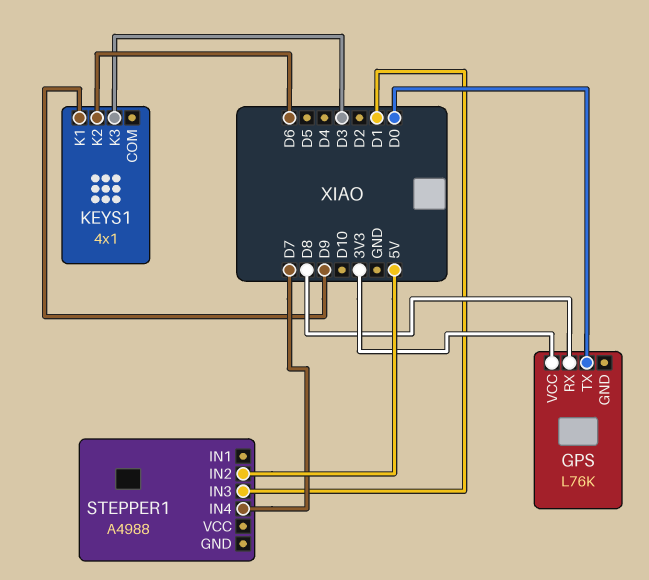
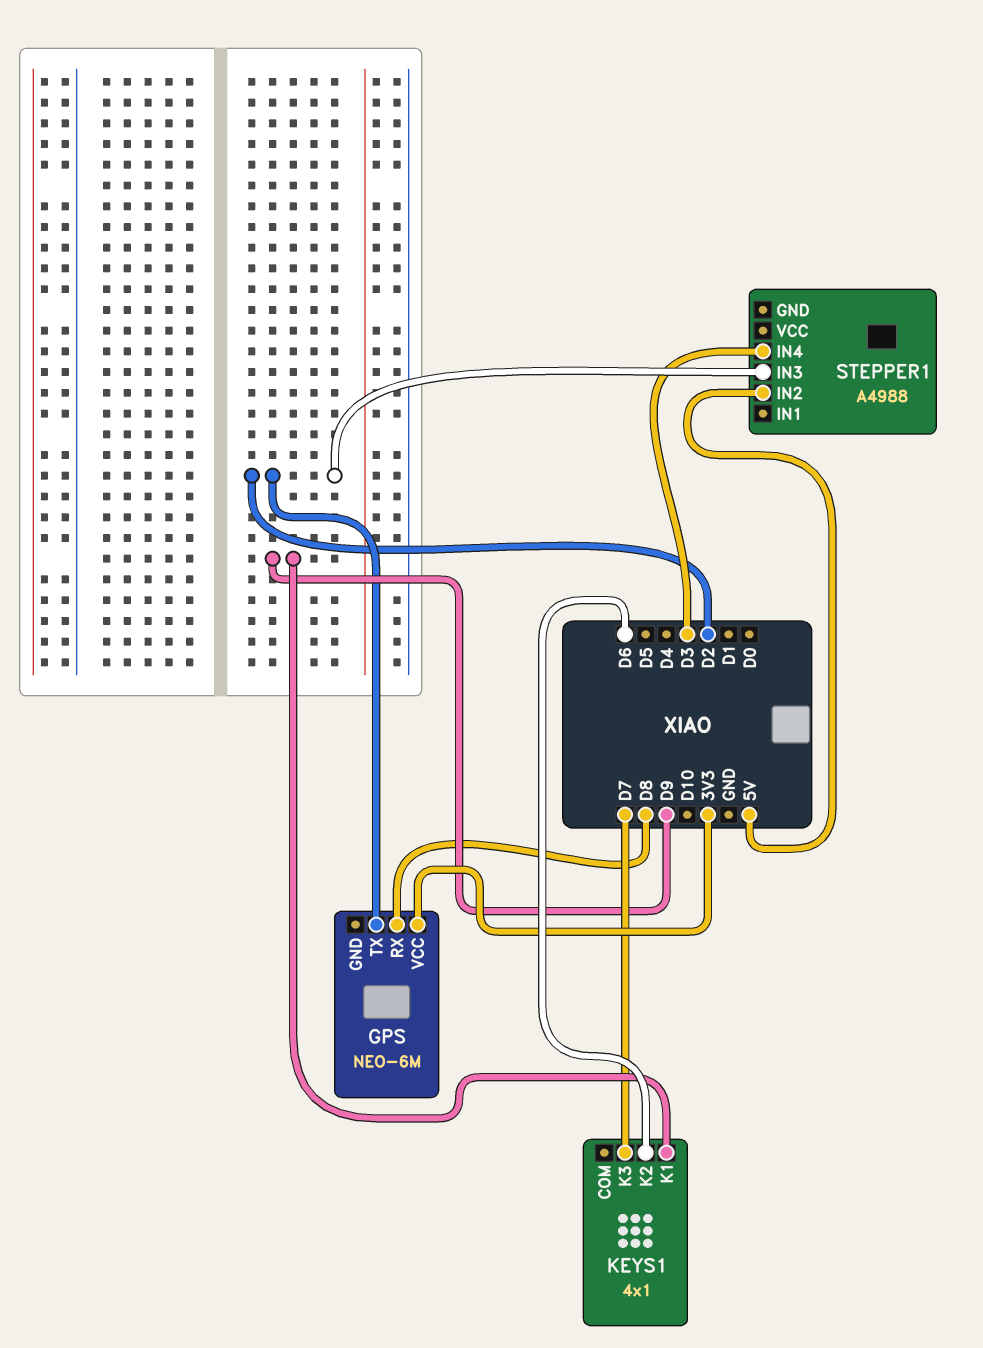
GPS: L76K -> NEO-6M
GPS pin TX: D0 -> D2
KEYS1 pin K3: D3 -> D7
STEPPER1 pin IN3: D1 -> D2
STEPPER1 pin IN4: D7 -> D3

